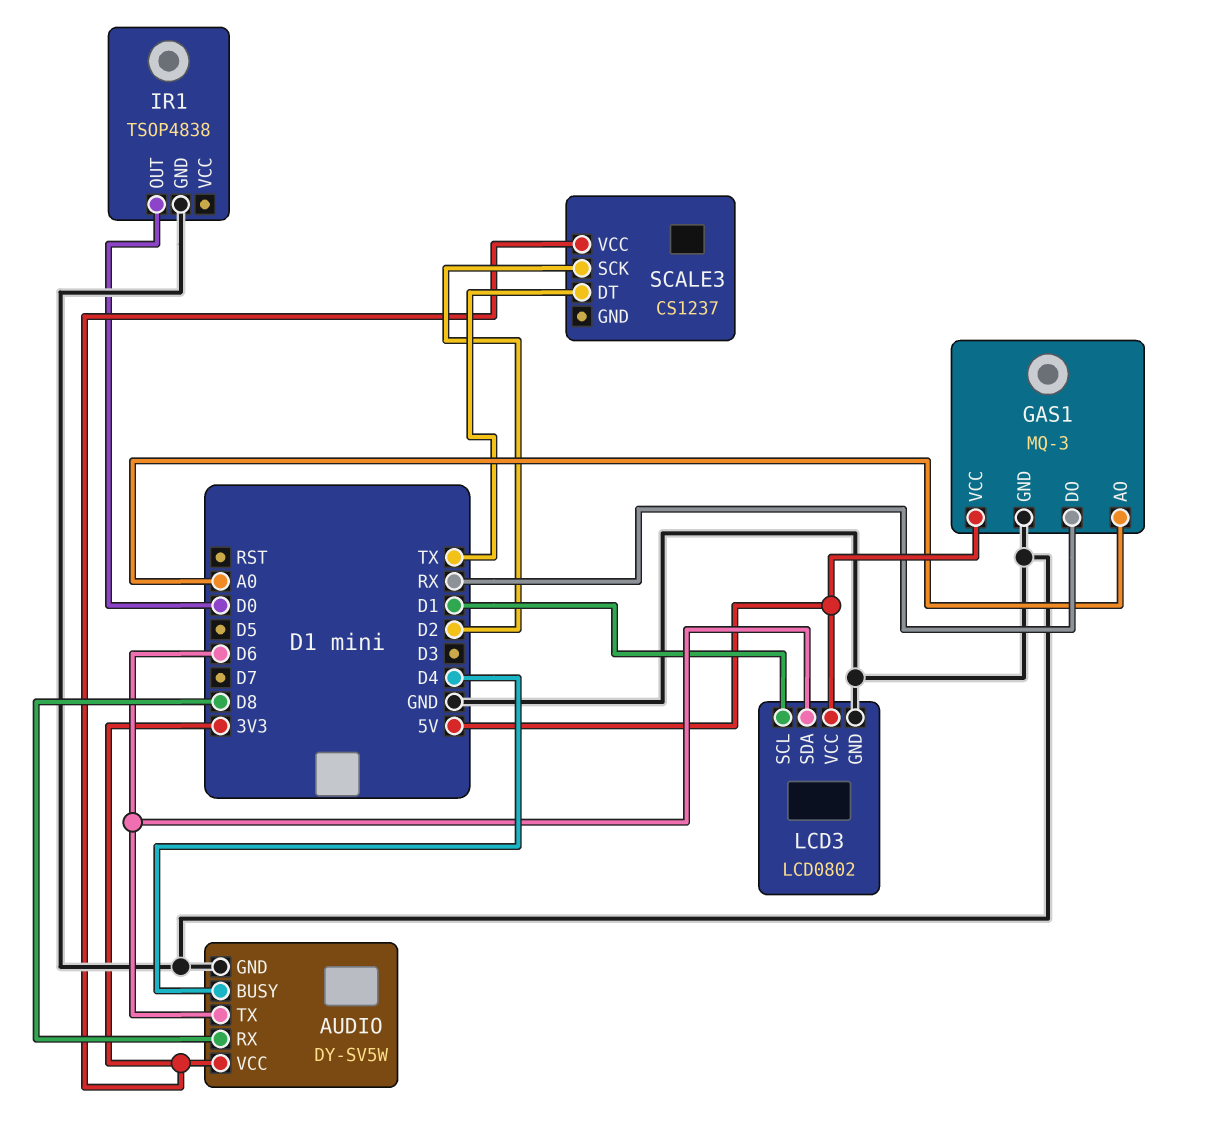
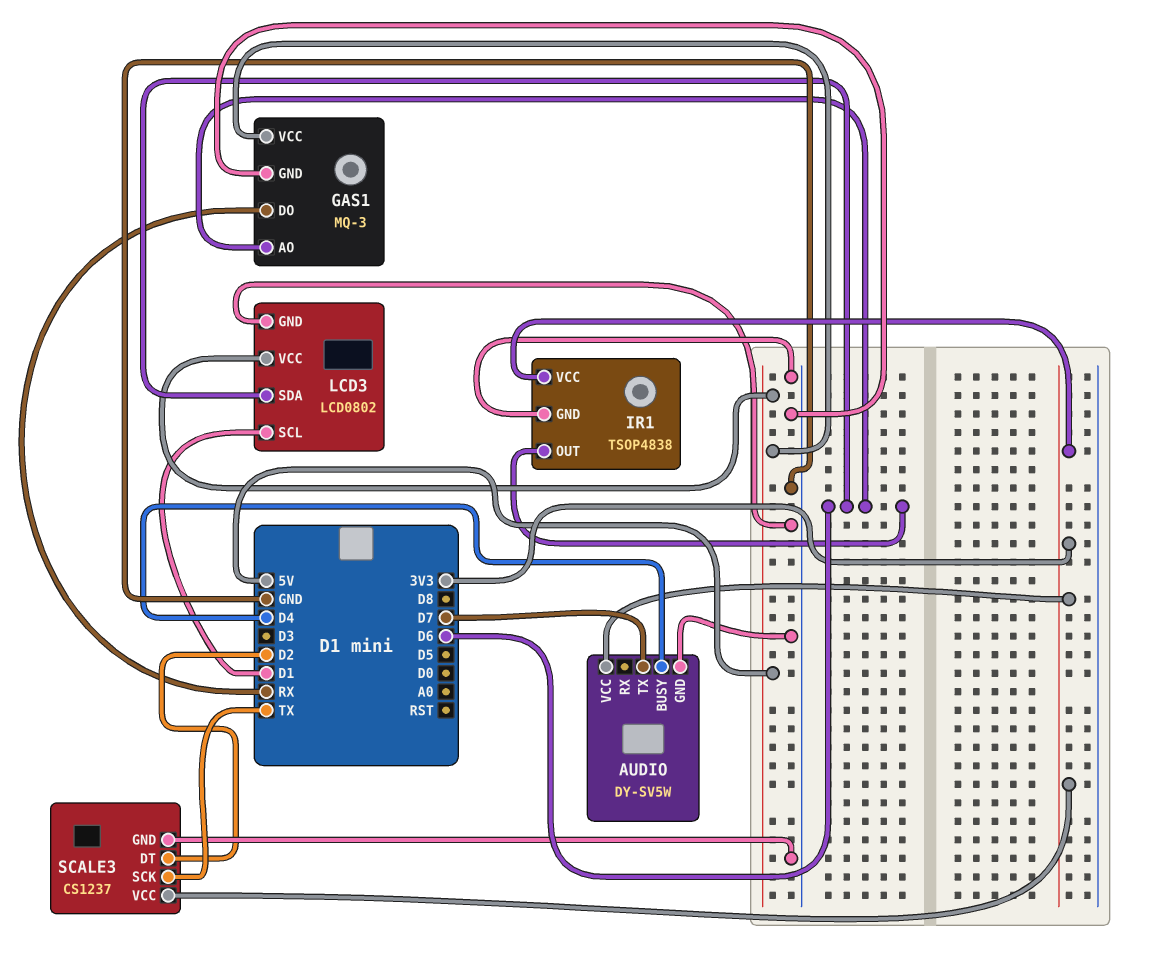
AUDIO pin RX: D8 -> none
AUDIO pin TX: D6 -> D7
GAS1 pin AO: A0 -> D6
IR1 pin OUT: D0 -> D6
IR1 pin VCC: none -> 3V3
SCALE3 pin DT: TX -> D2
SCALE3 pin GND: none -> GND
SCALE3 pin SCK: D2 -> TX

